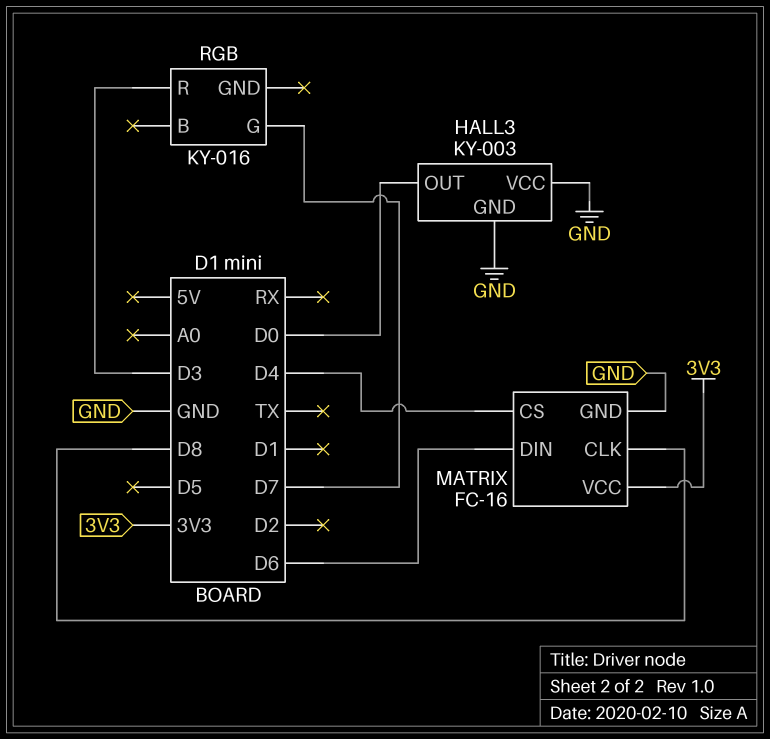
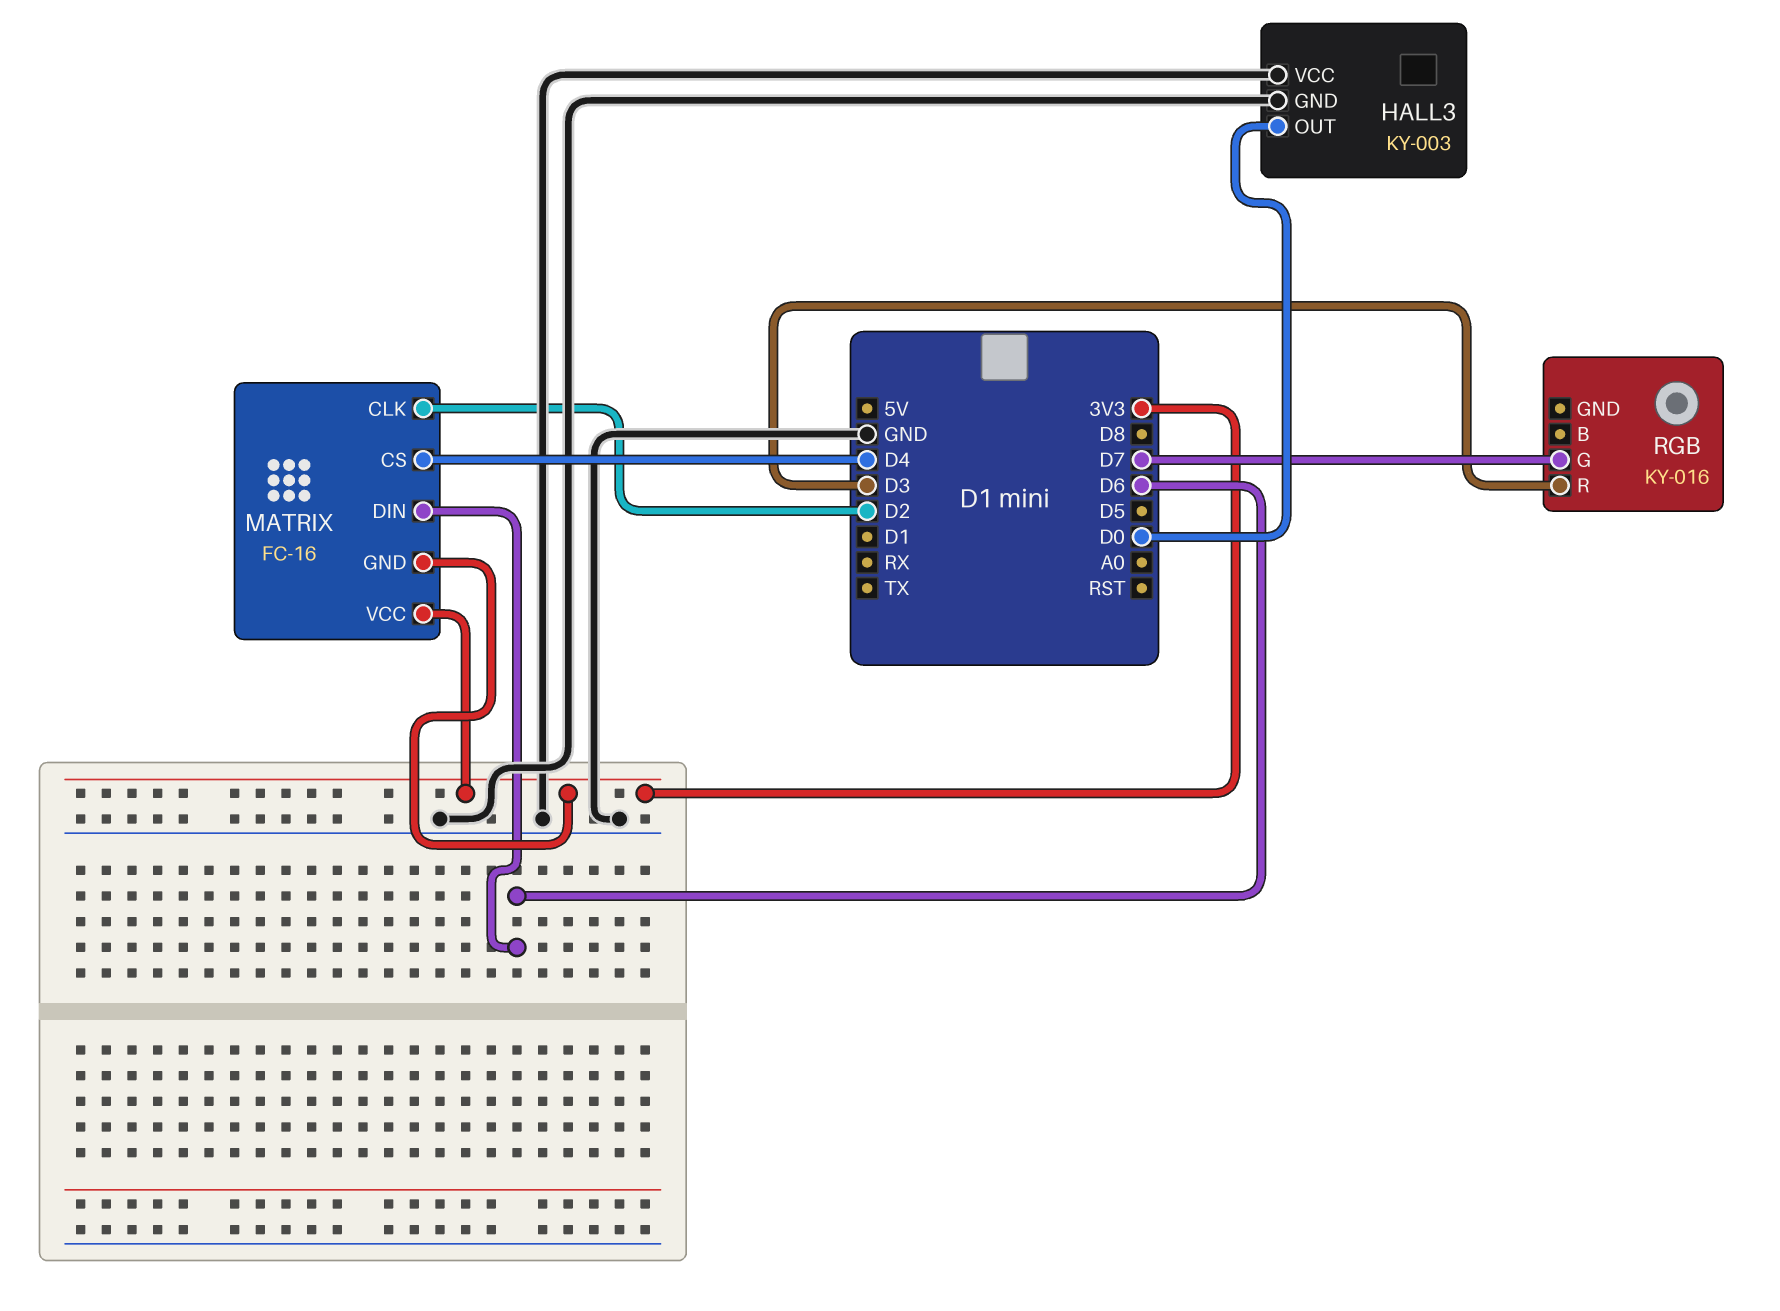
MATRIX pin CLK: D8 -> D2
MATRIX pin GND: GND -> 3V3

